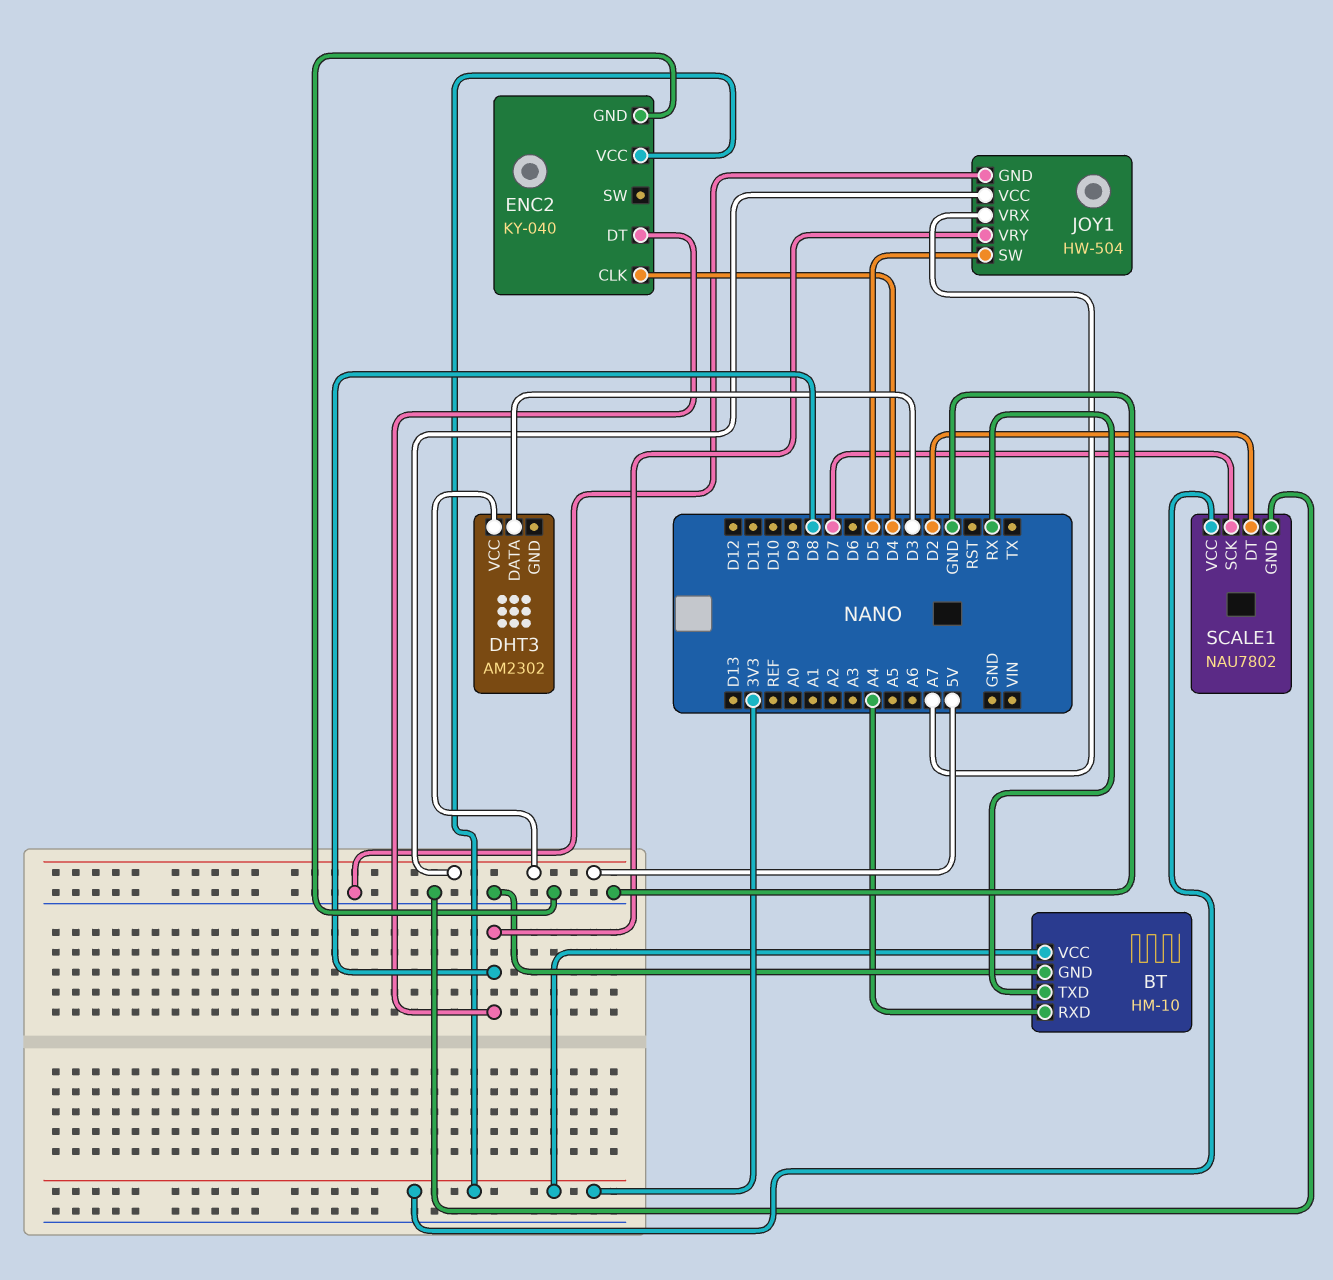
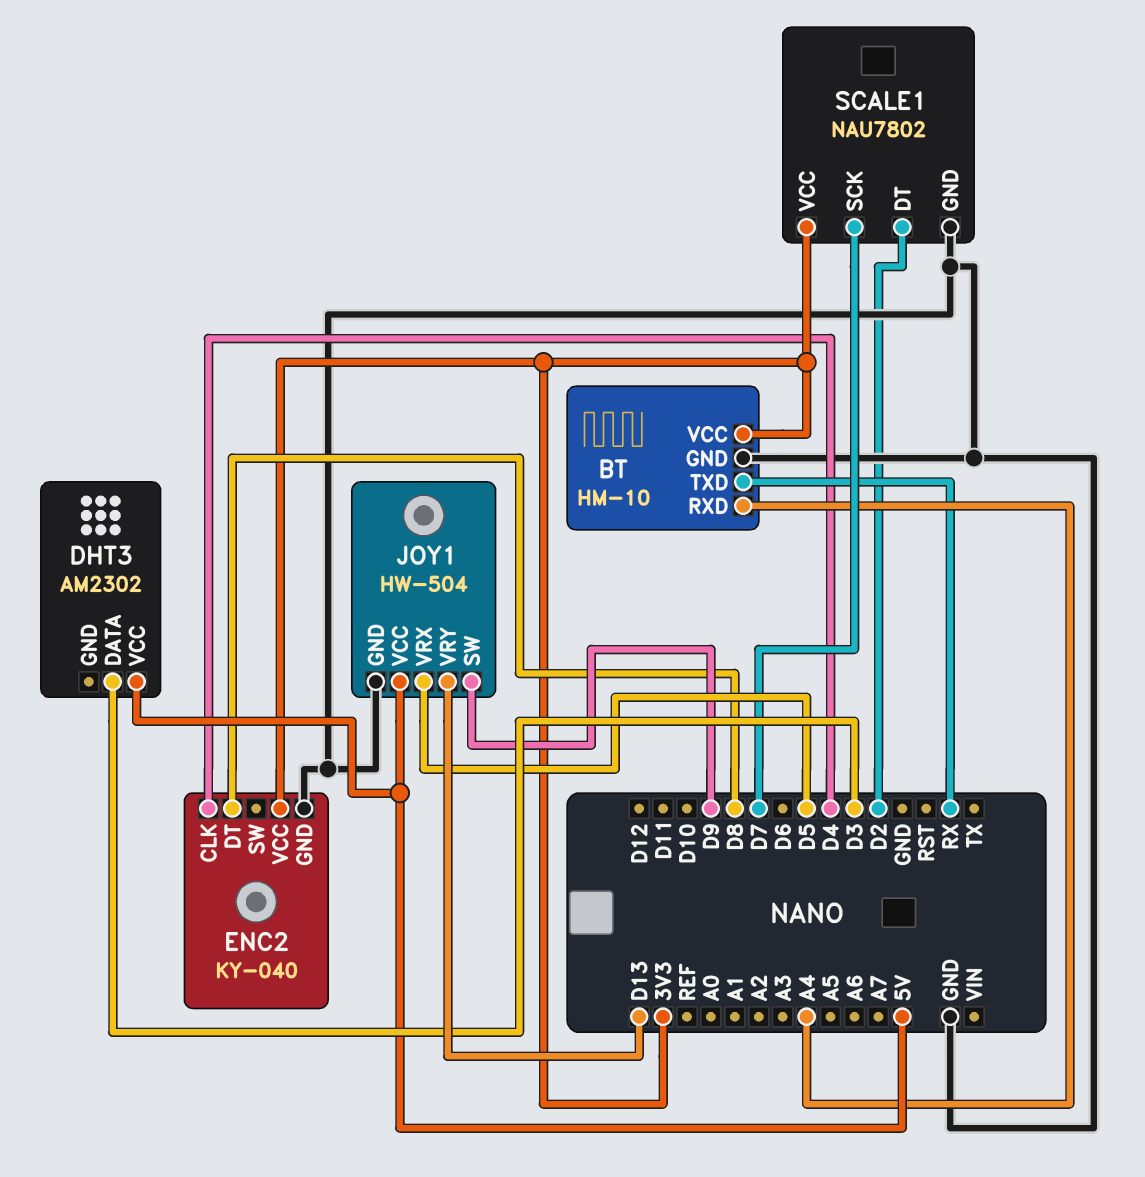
JOY1 pin SW: D5 -> D9
JOY1 pin VRX: A7 -> D5
JOY1 pin VRY: D8 -> D13

